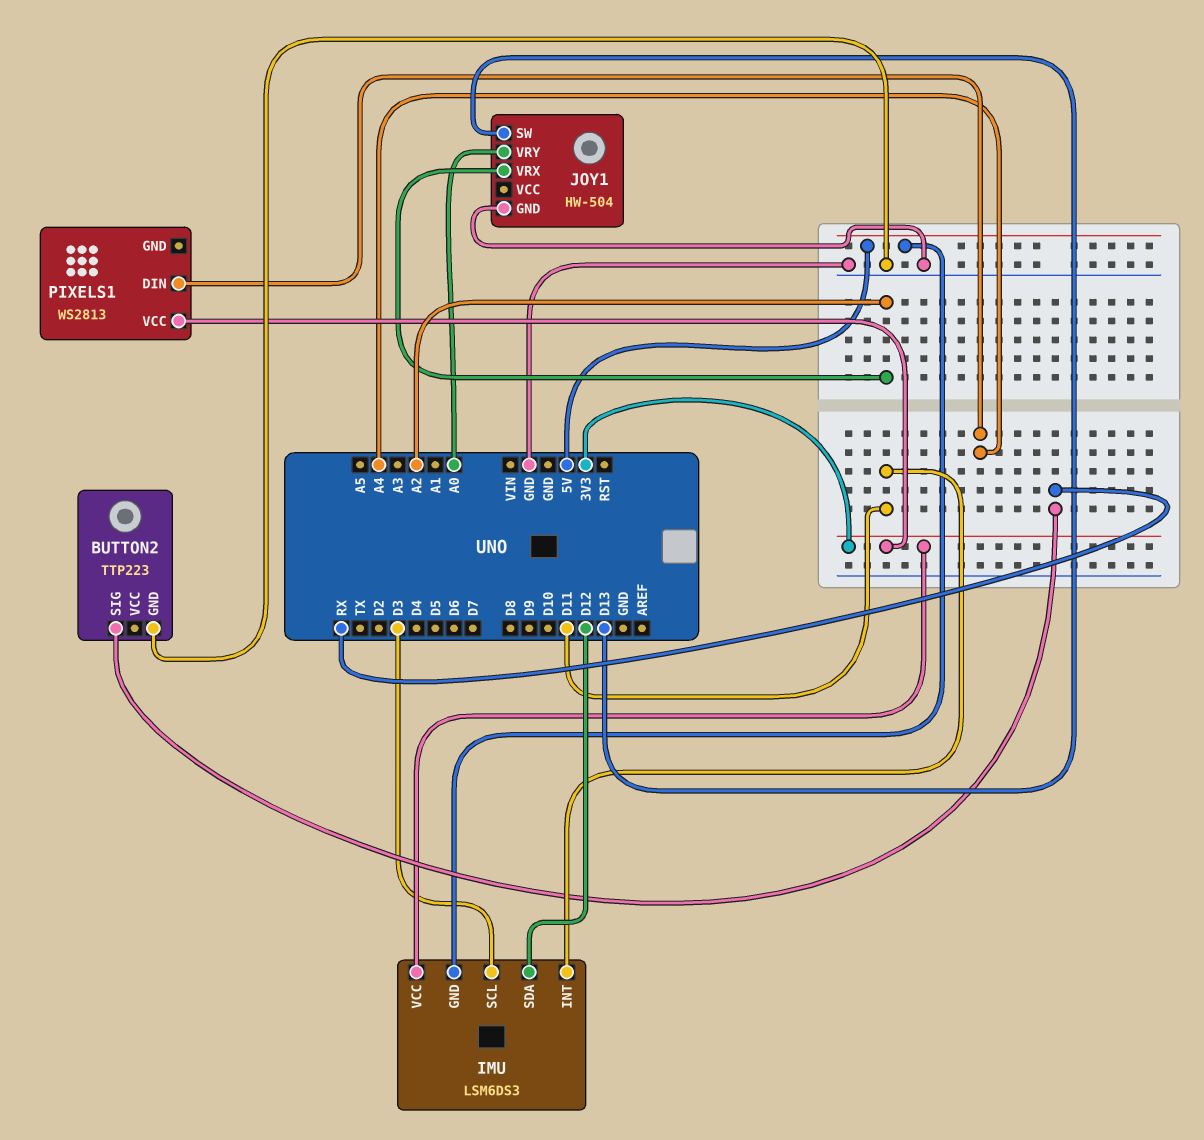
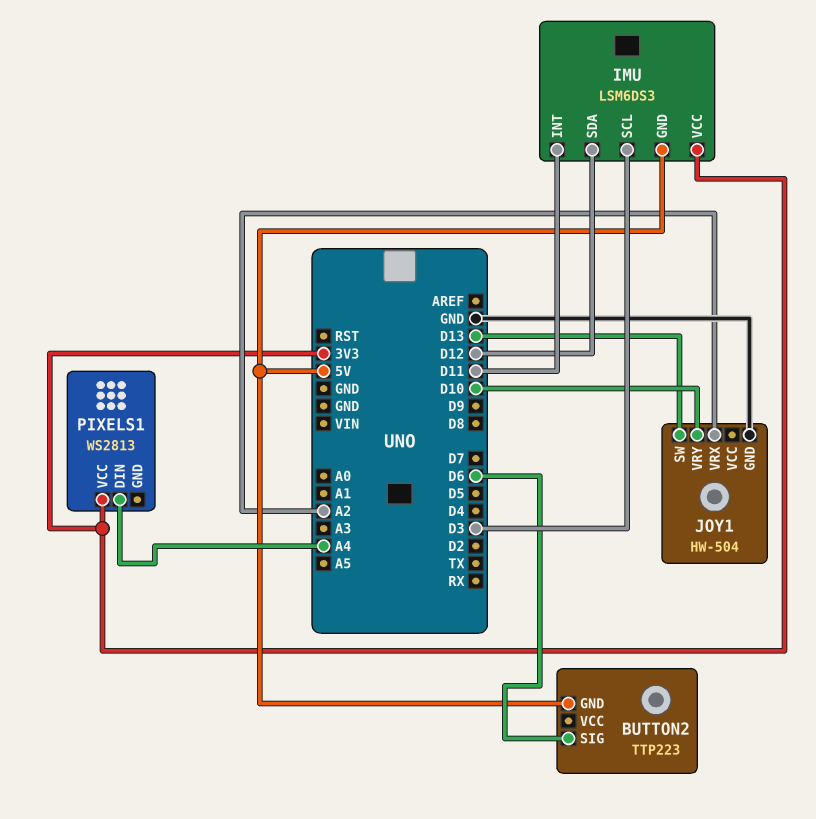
BUTTON2 pin GND: GND -> 5V
BUTTON2 pin SIG: RX -> D6
JOY1 pin VRY: A0 -> D10

